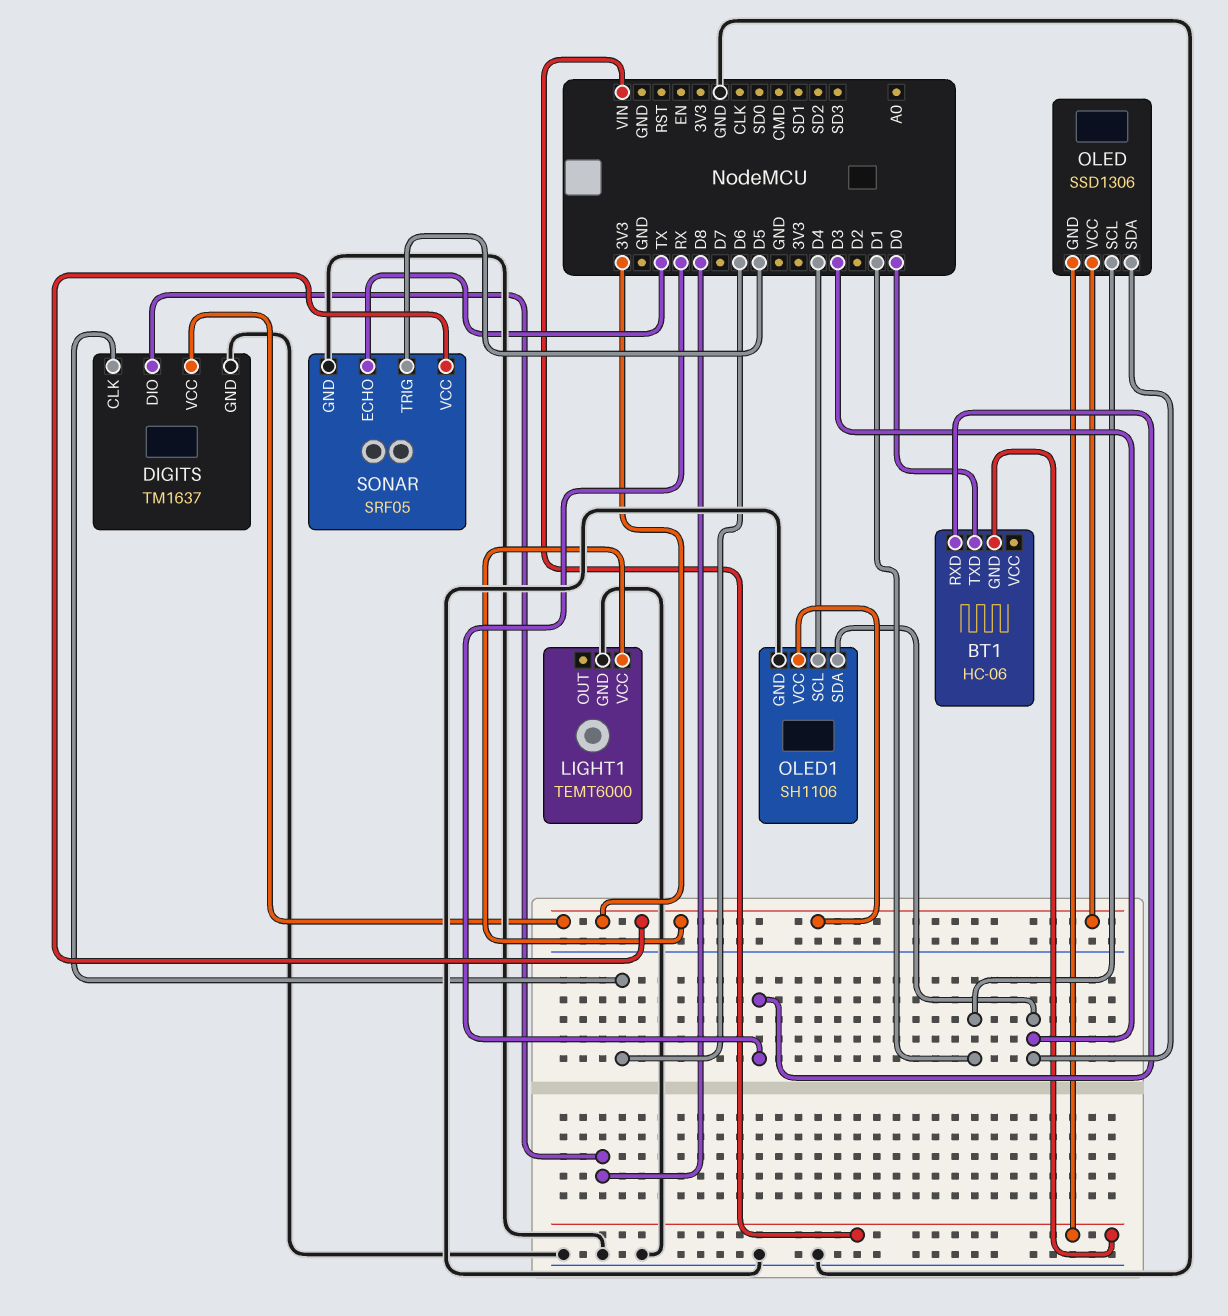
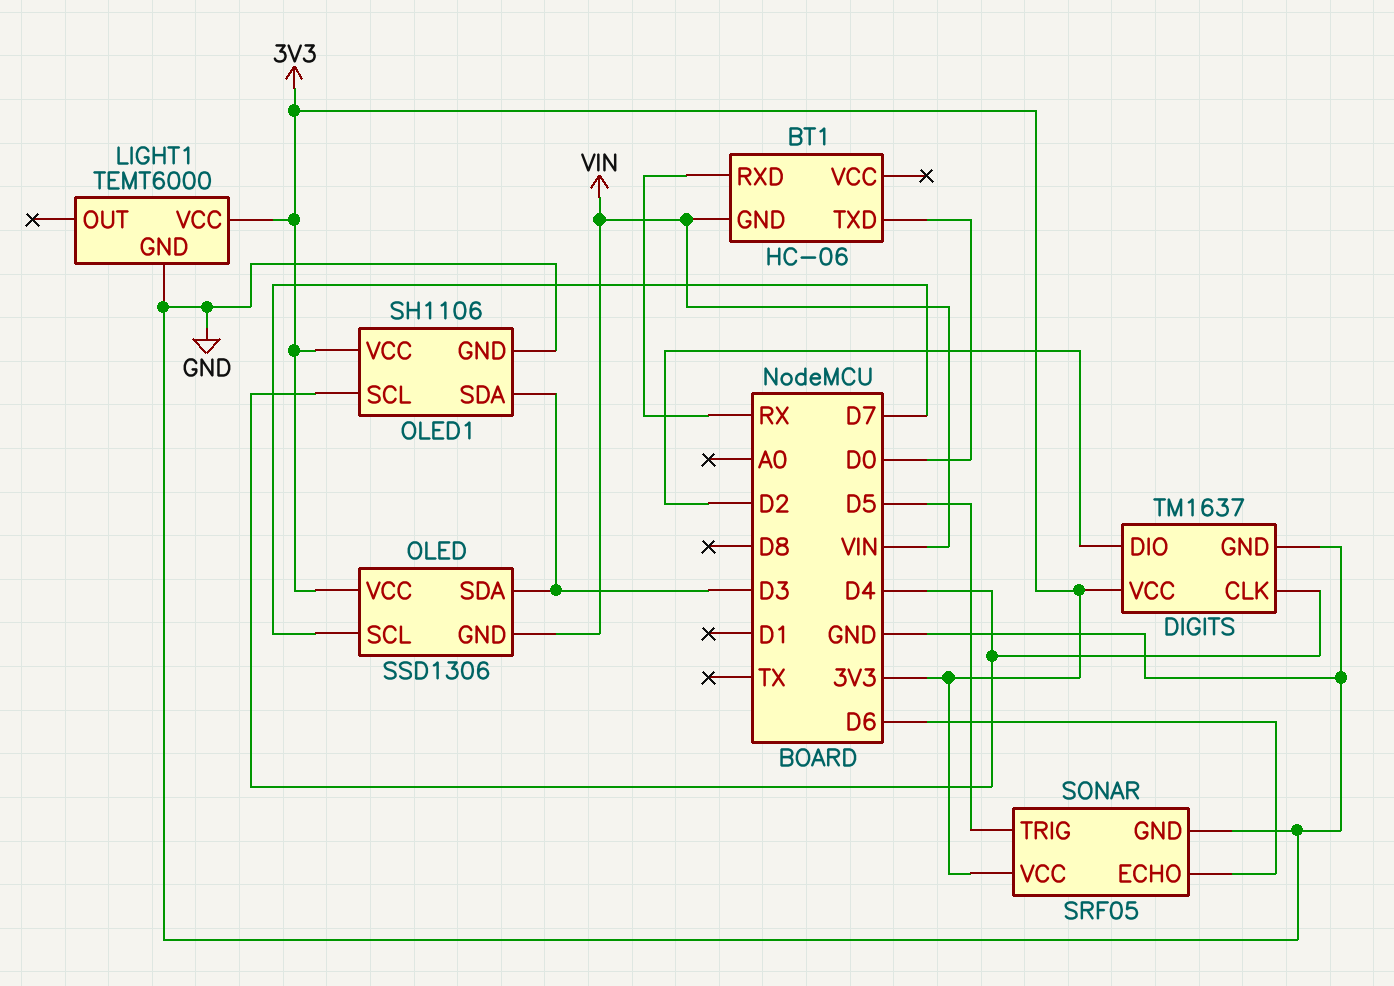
DIGITS pin CLK: D6 -> D4
DIGITS pin DIO: D8 -> D2
OLED pin SCL: D1 -> D7
SONAR pin ECHO: TX -> D6

